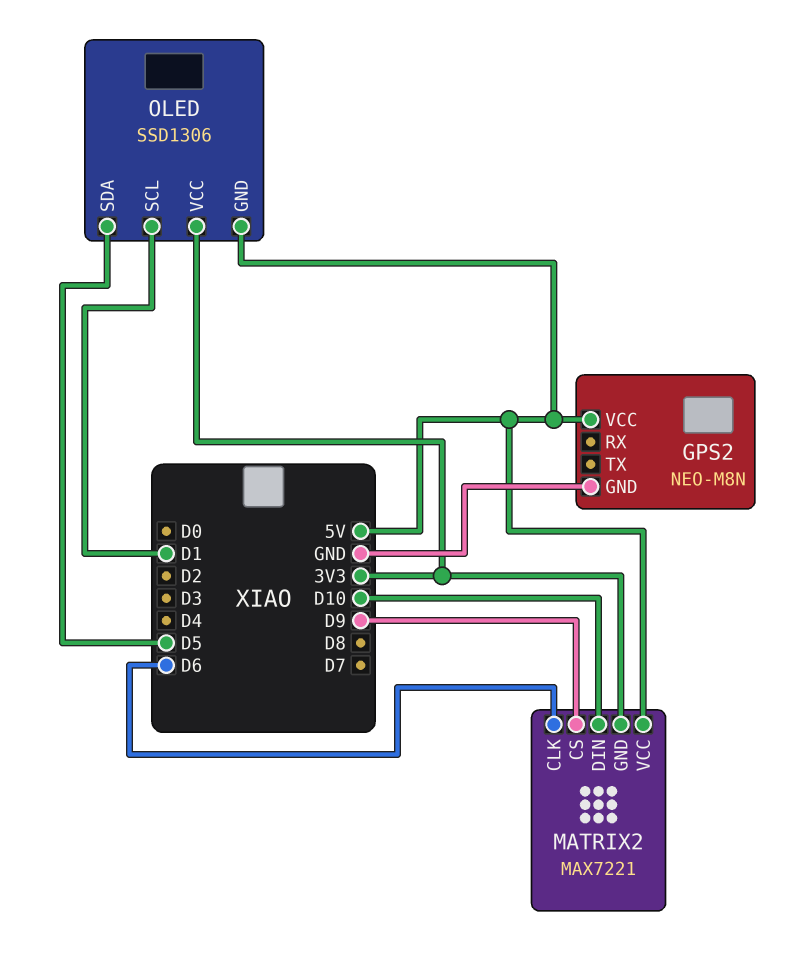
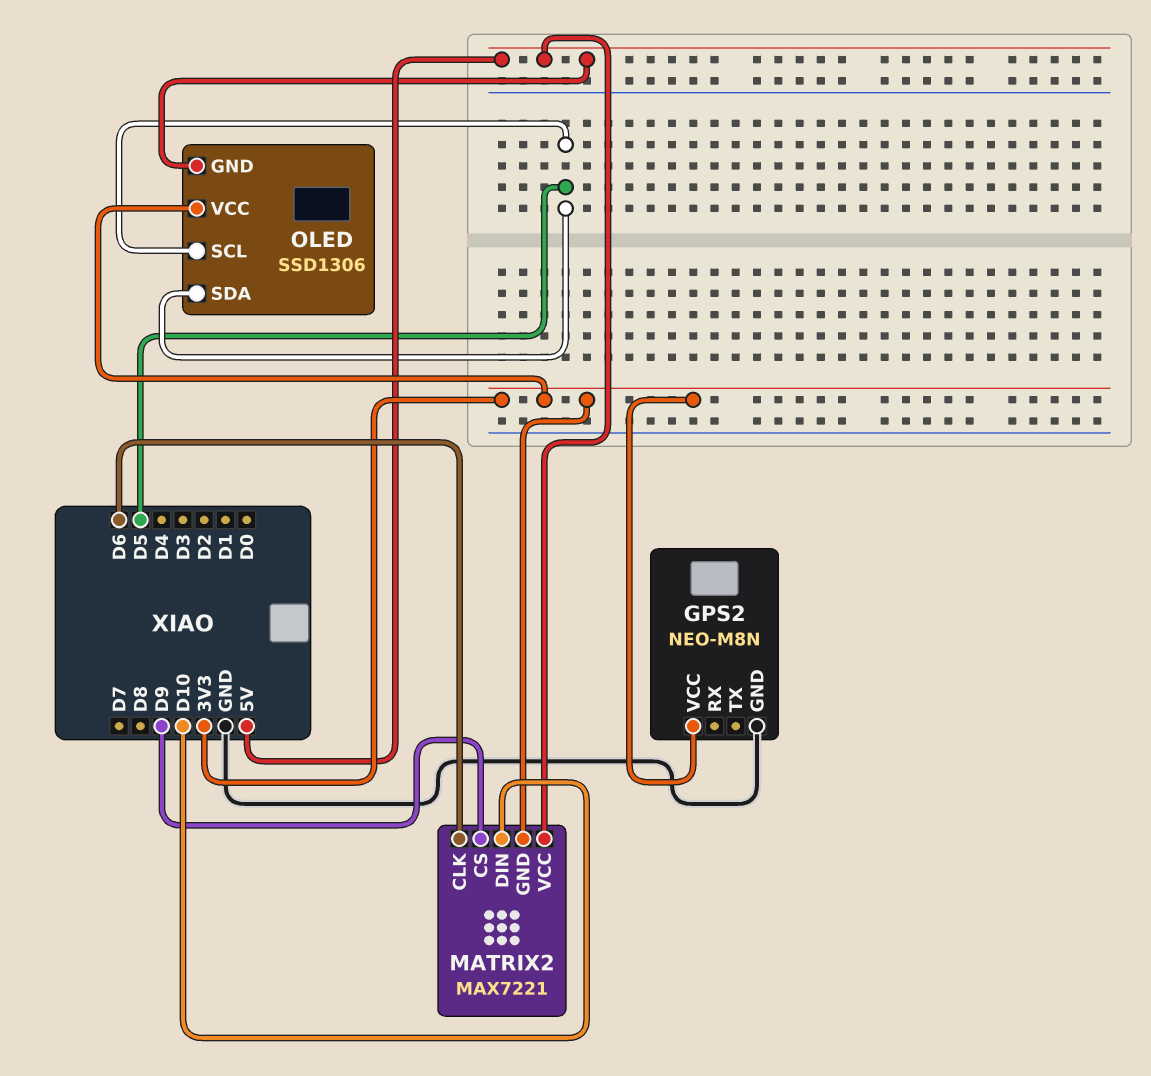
GPS2 pin VCC: 5V -> 3V3
OLED pin SCL: D1 -> D5

